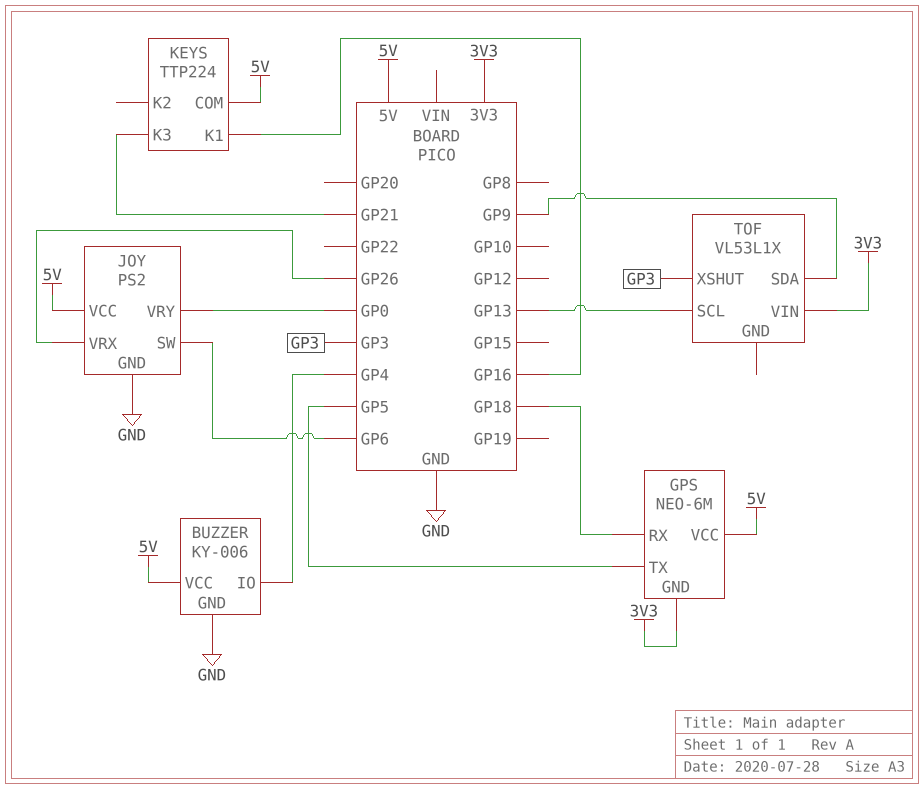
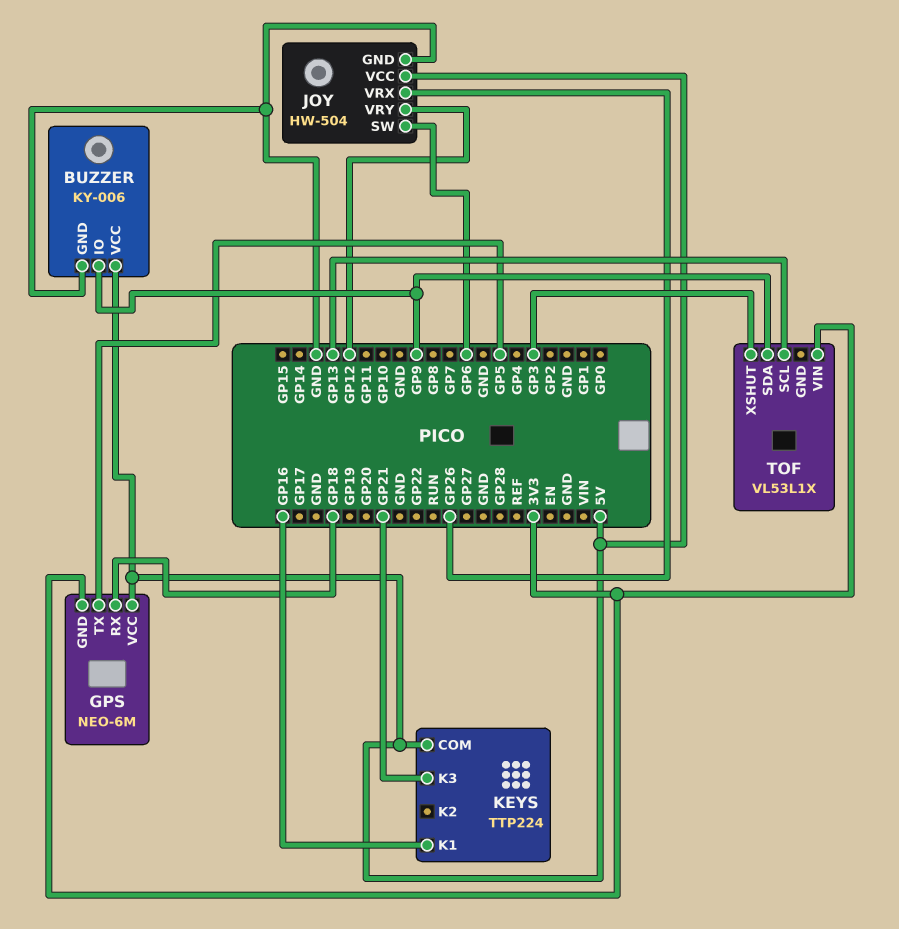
BUZZER pin IO: GP4 -> GP9
JOY: PS2 -> HW-504
JOY pin VRY: GP0 -> GP12

